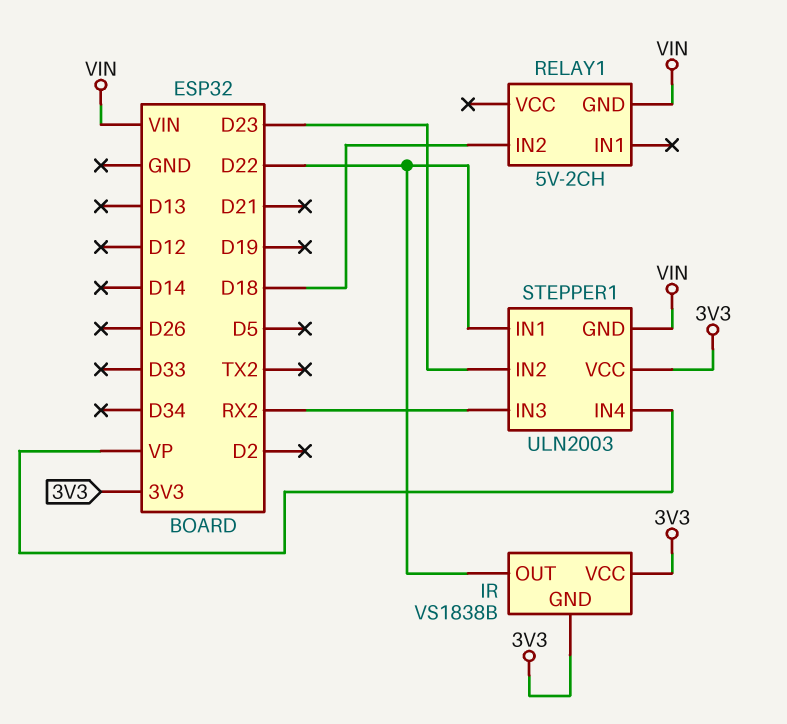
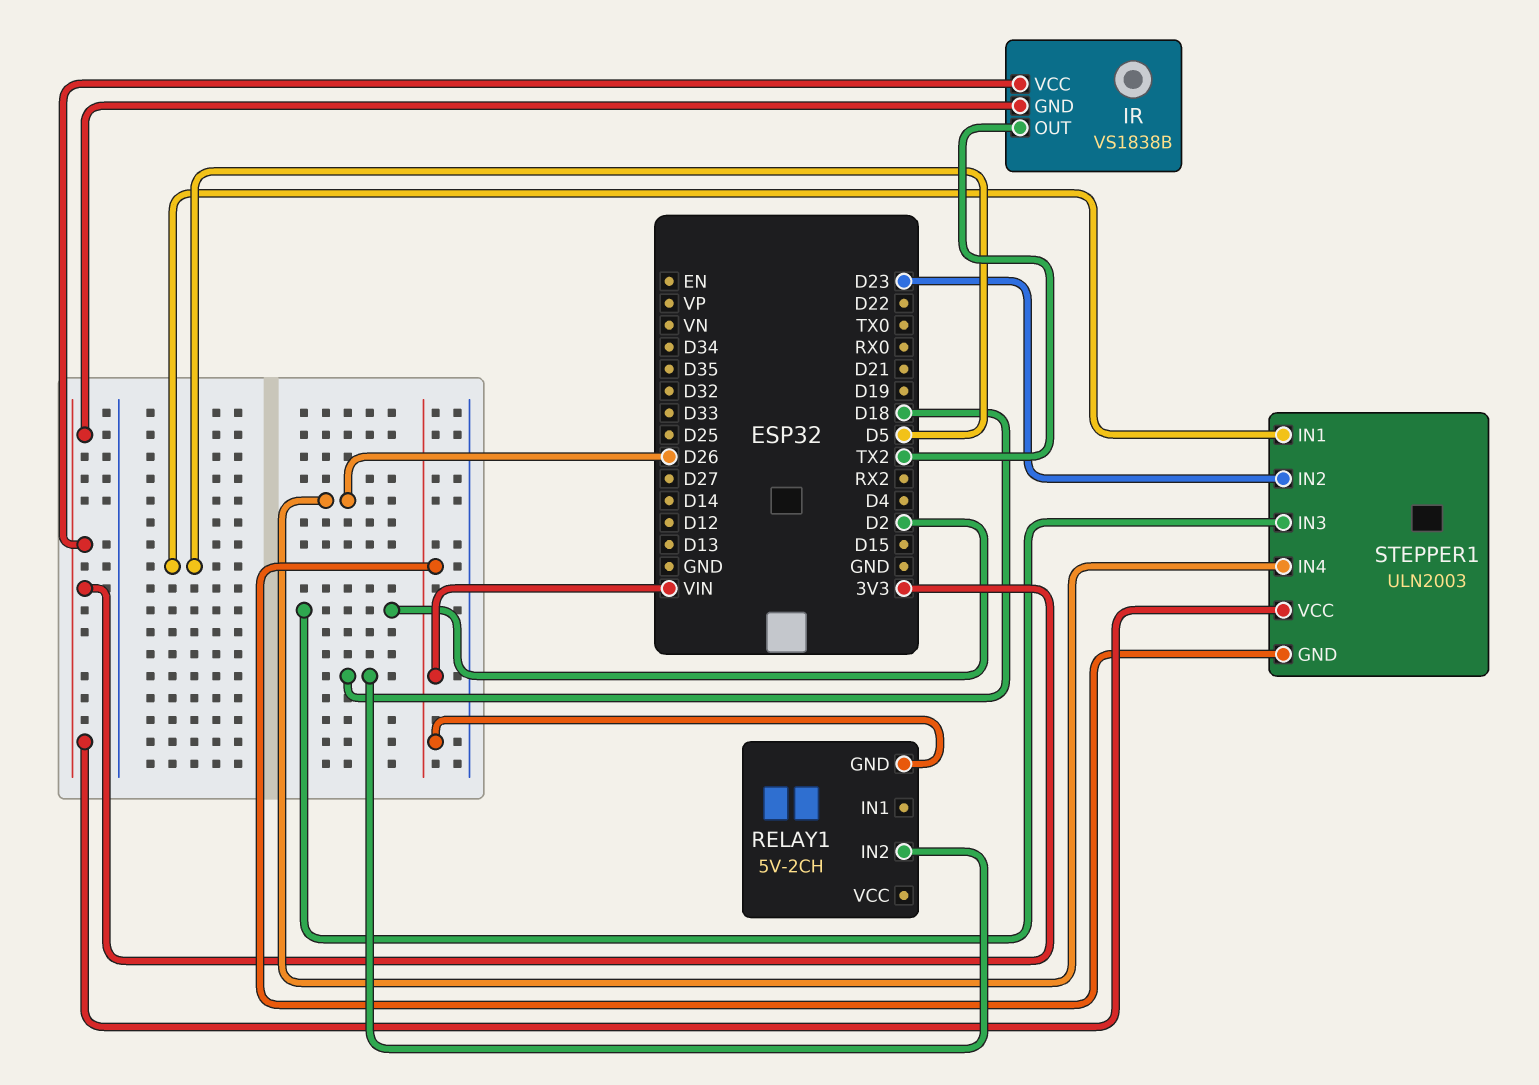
IR pin OUT: D22 -> TX2
STEPPER1 pin IN1: D22 -> D5
STEPPER1 pin IN3: RX2 -> D2
STEPPER1 pin IN4: VP -> D26

